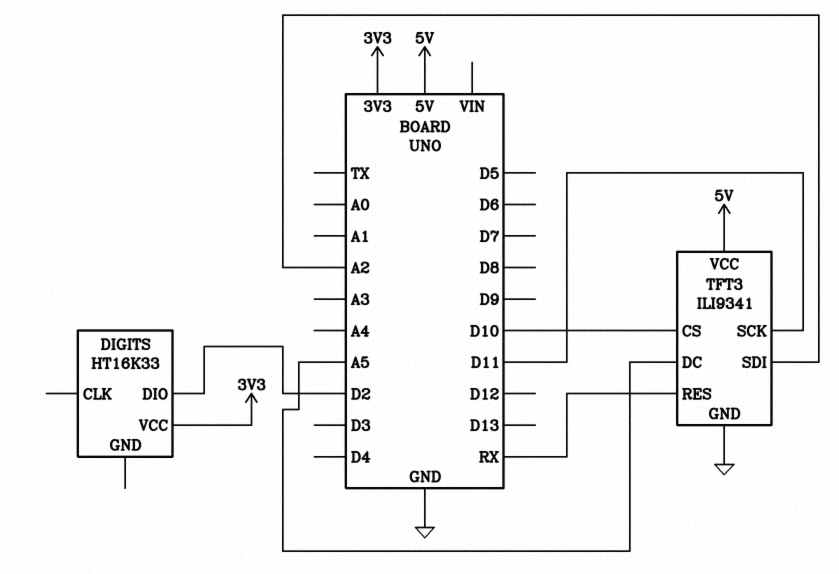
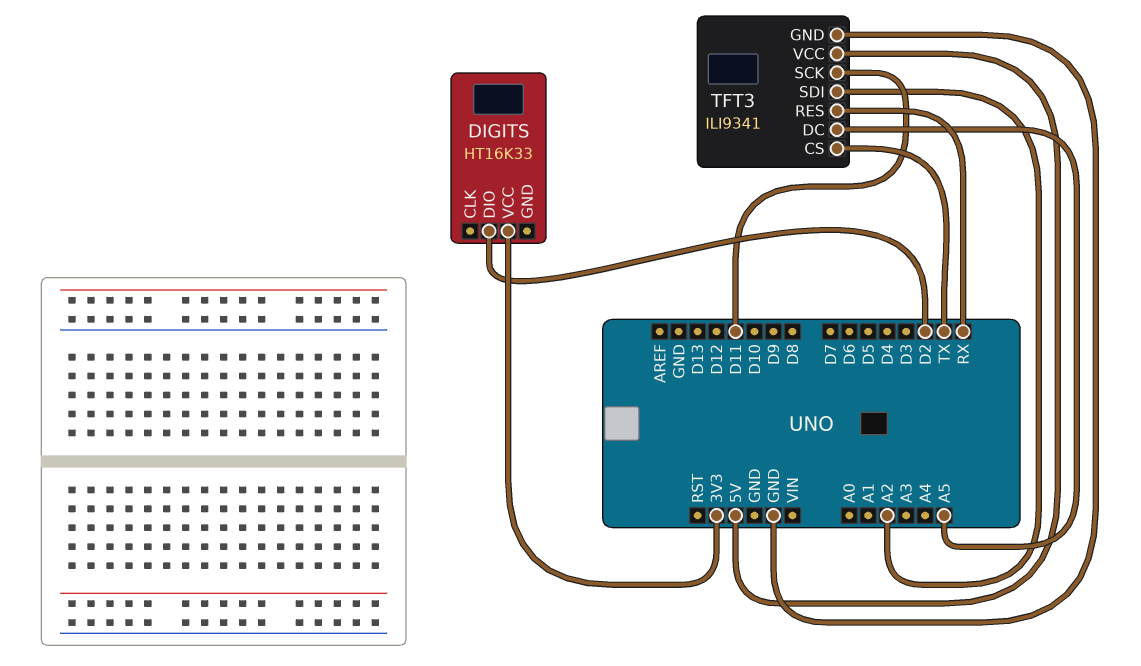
TFT3 pin CS: D10 -> TX

